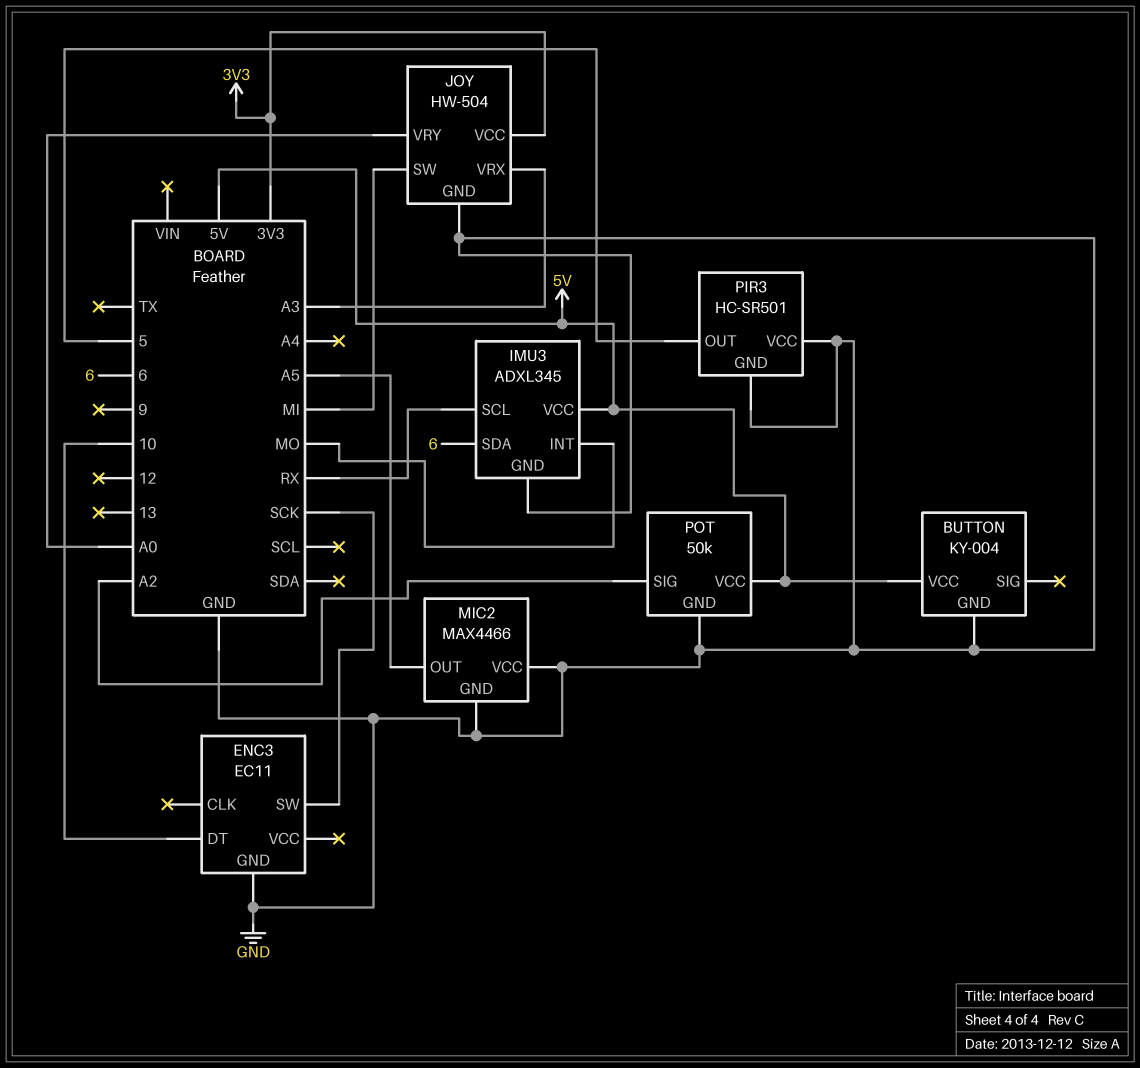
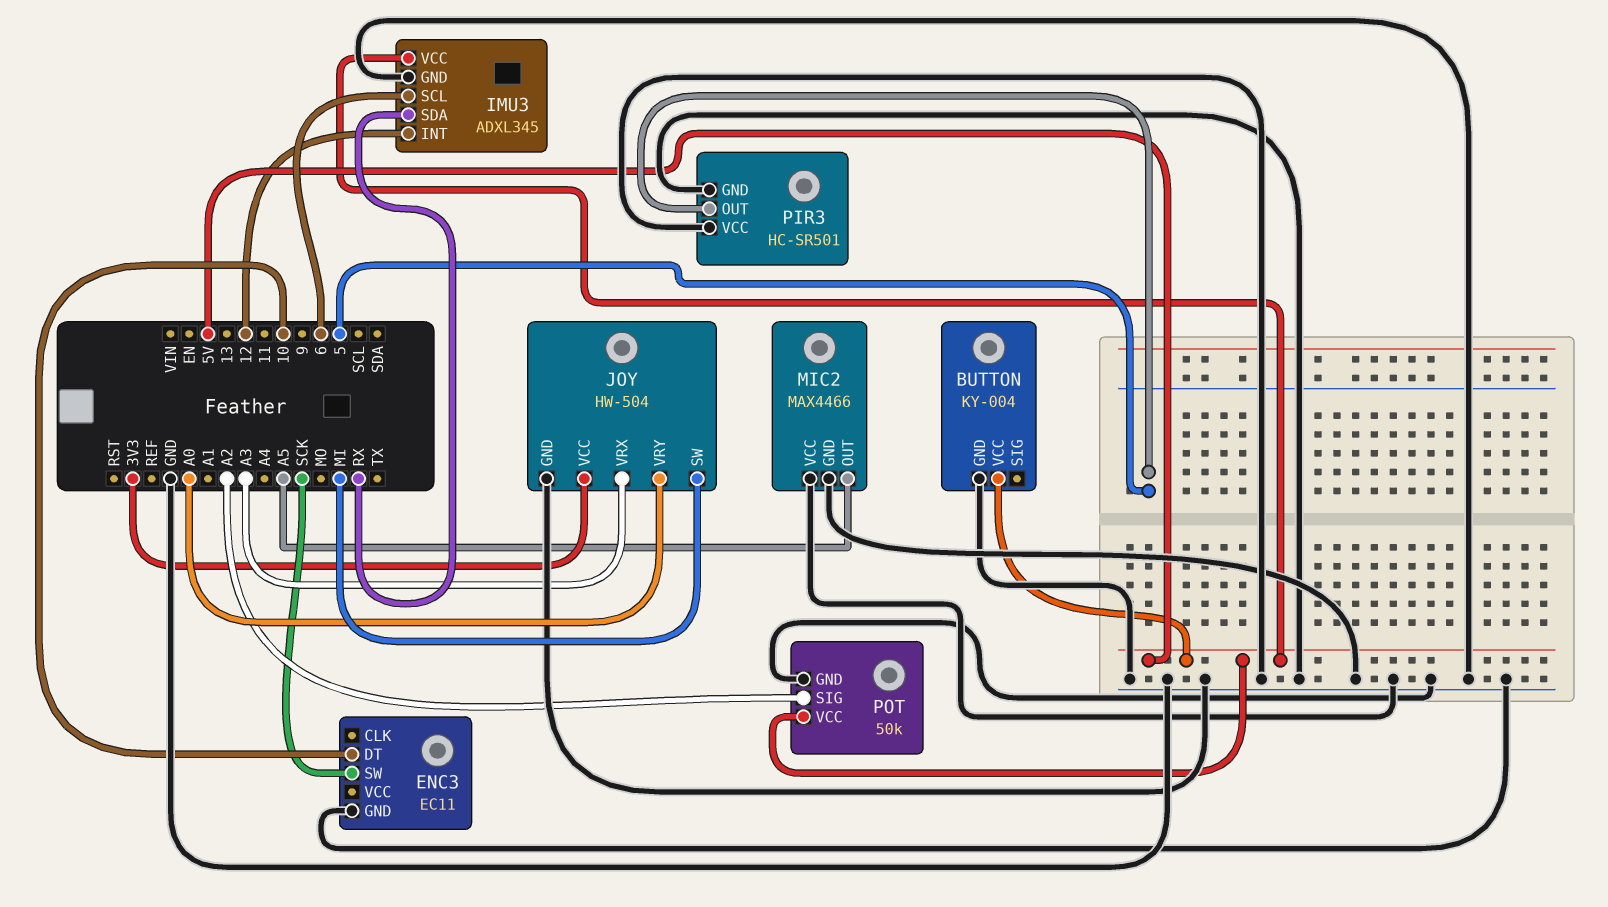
IMU3 pin INT: MO -> 12
IMU3 pin SCL: RX -> 6
IMU3 pin SDA: 6 -> RX

